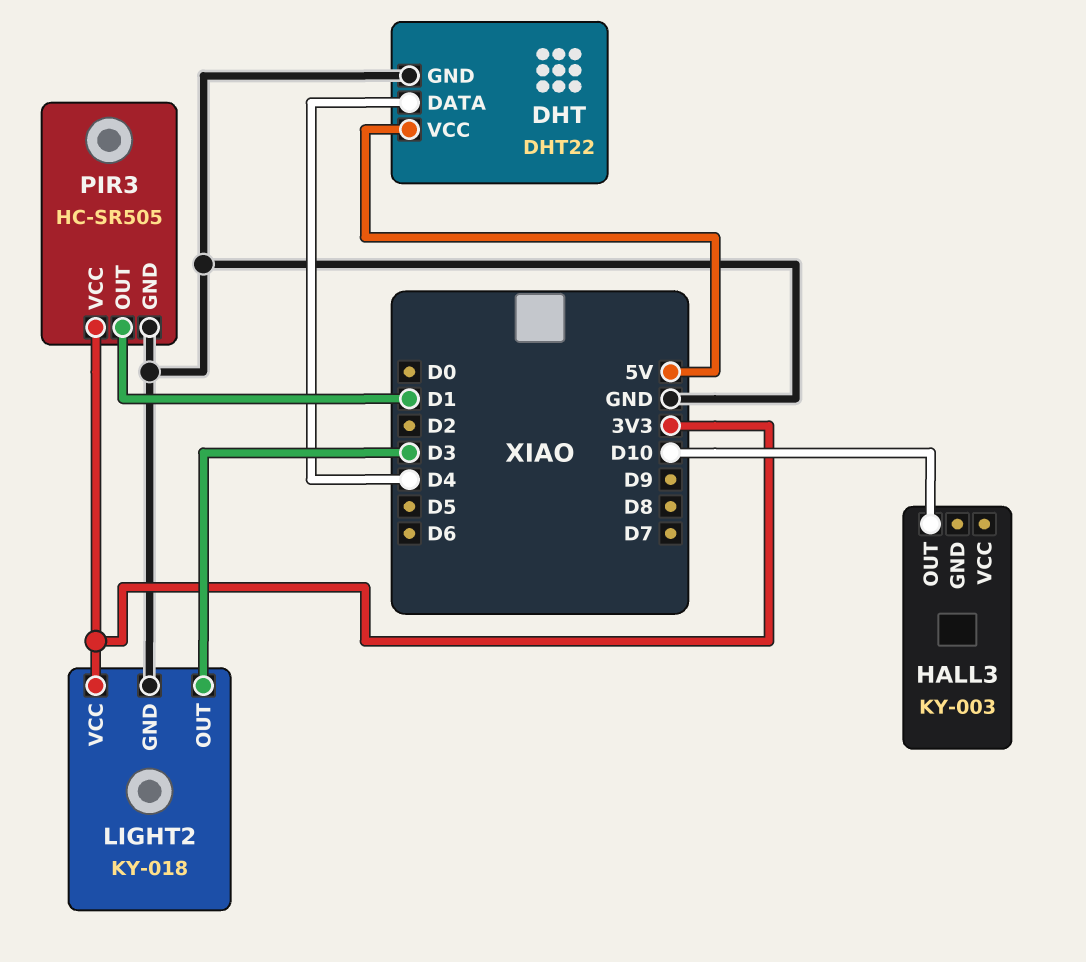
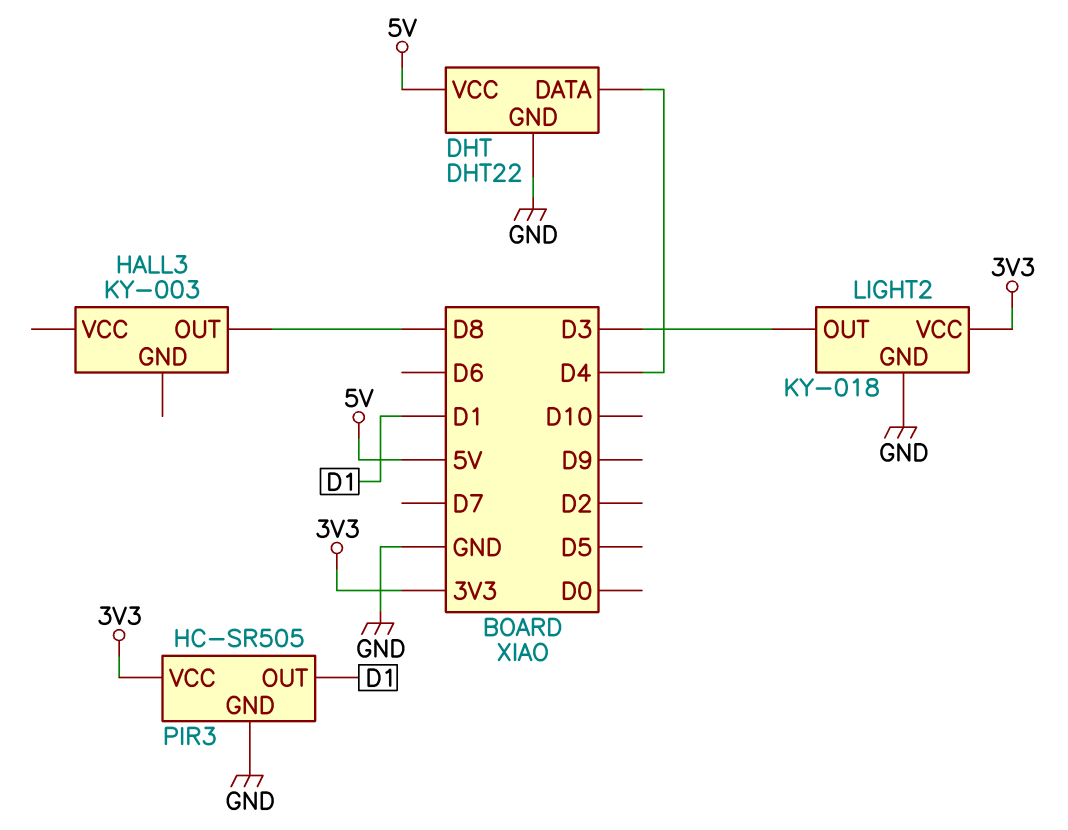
HALL3 pin OUT: D10 -> D8

